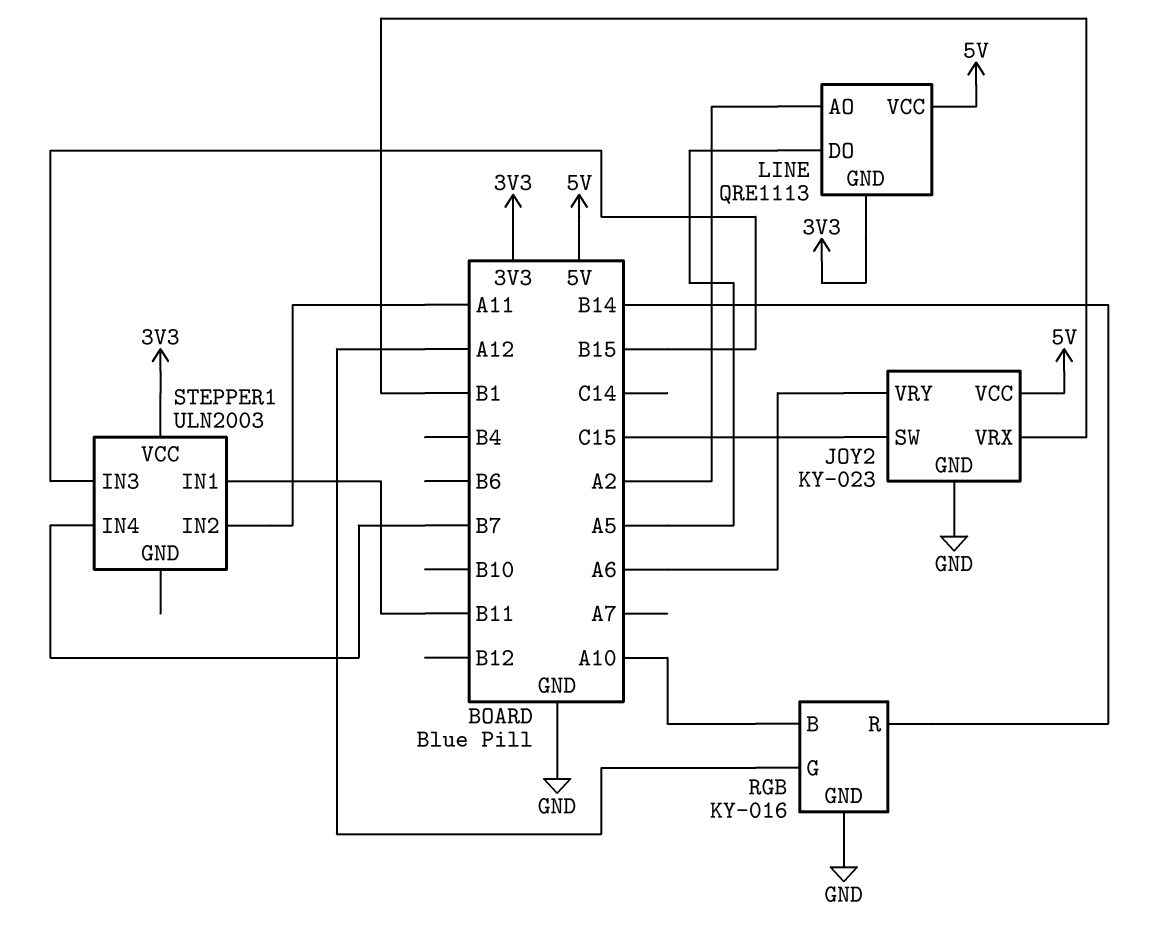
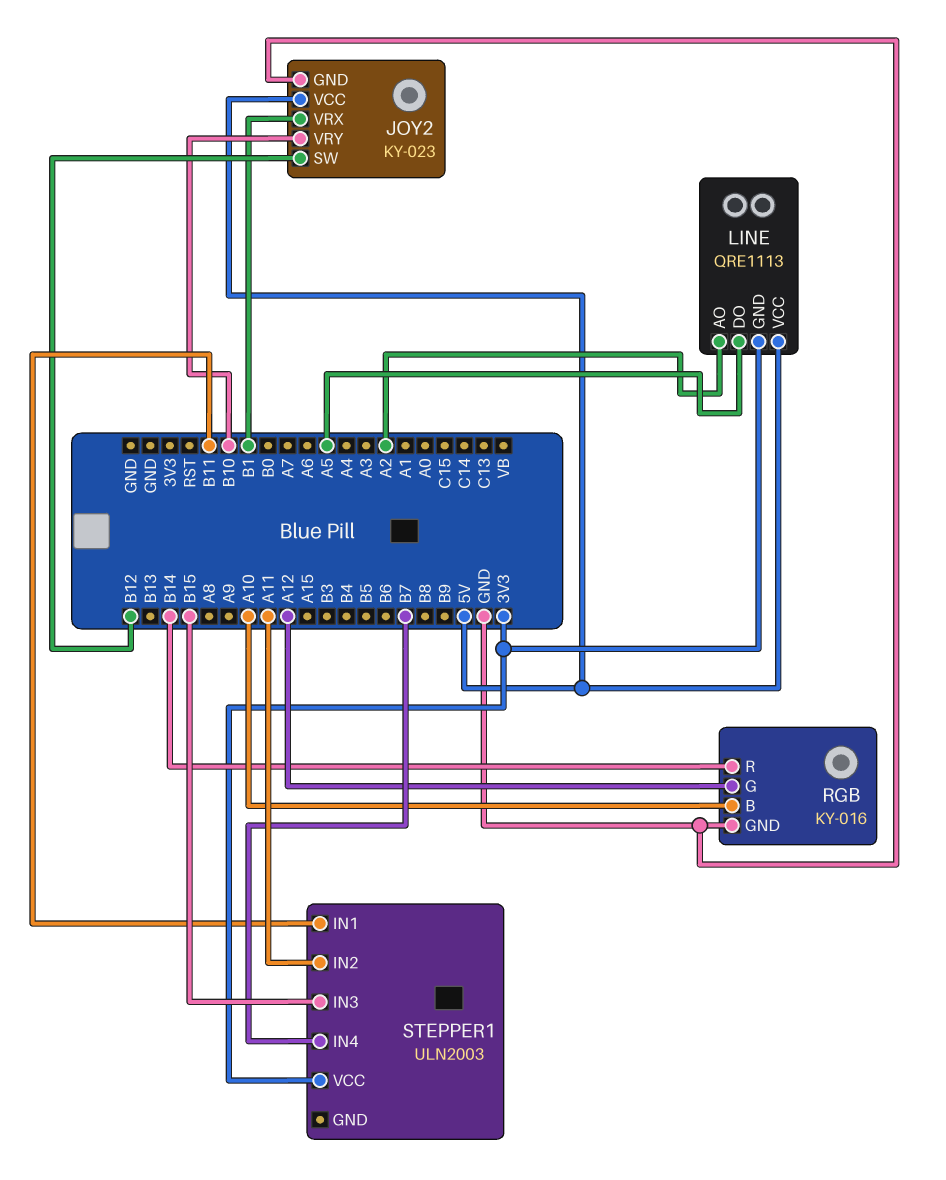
JOY2 pin SW: C15 -> B12
JOY2 pin VRY: A6 -> B10

